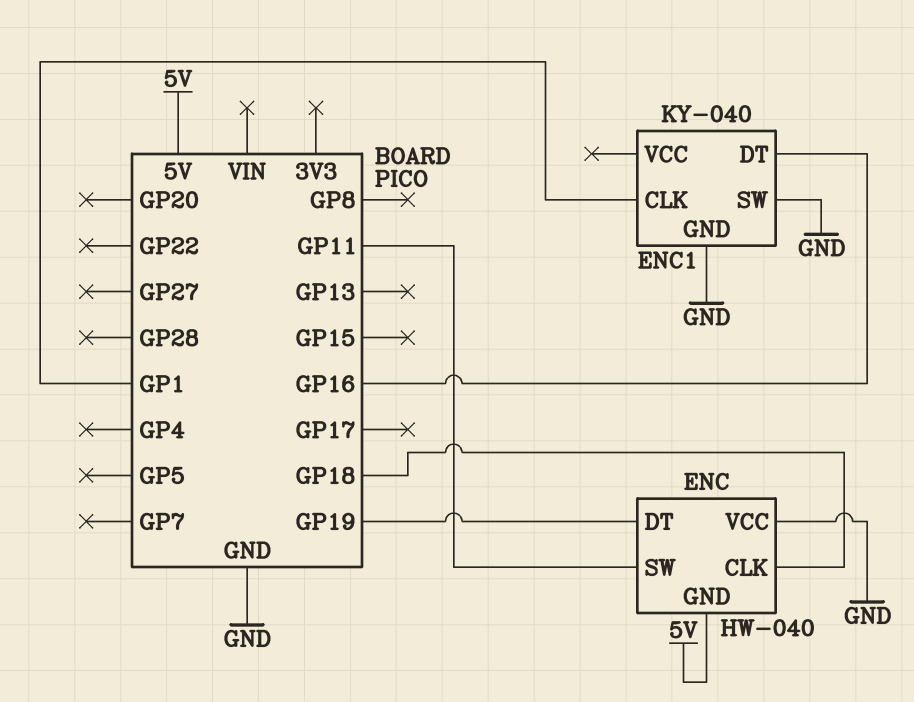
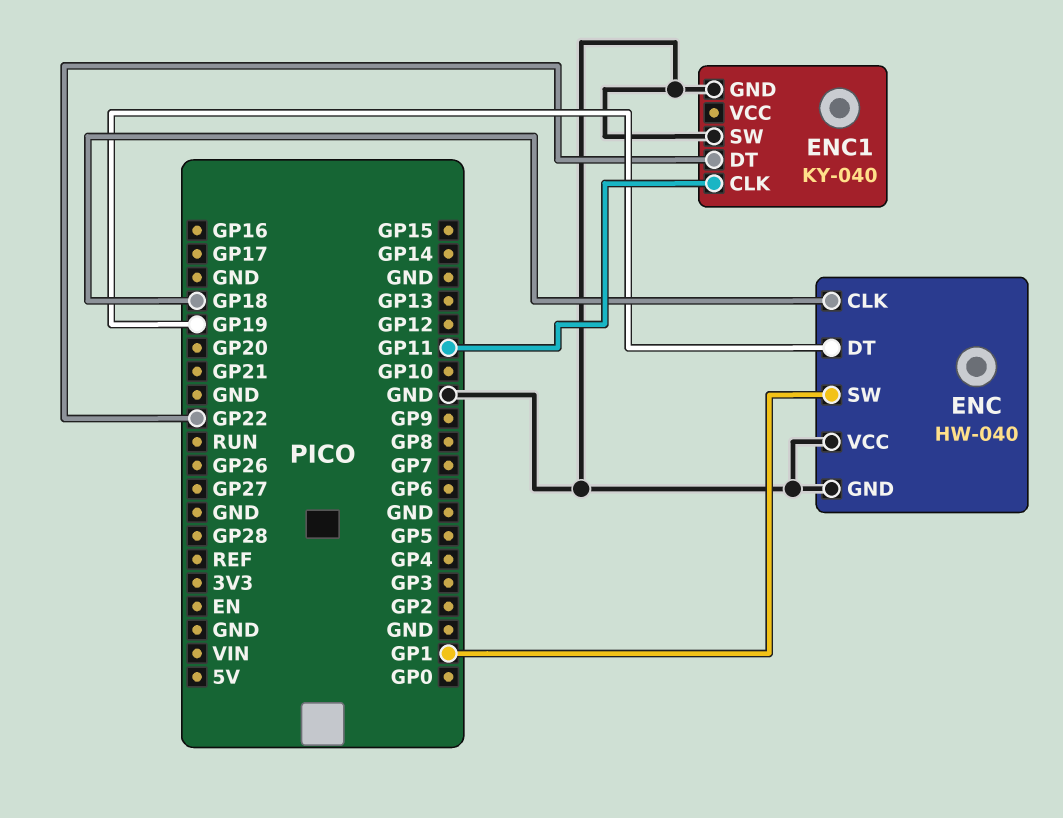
ENC pin GND: 5V -> GND
ENC pin SW: GP11 -> GP1
ENC1 pin CLK: GP1 -> GP11
ENC1 pin DT: GP16 -> GP22

